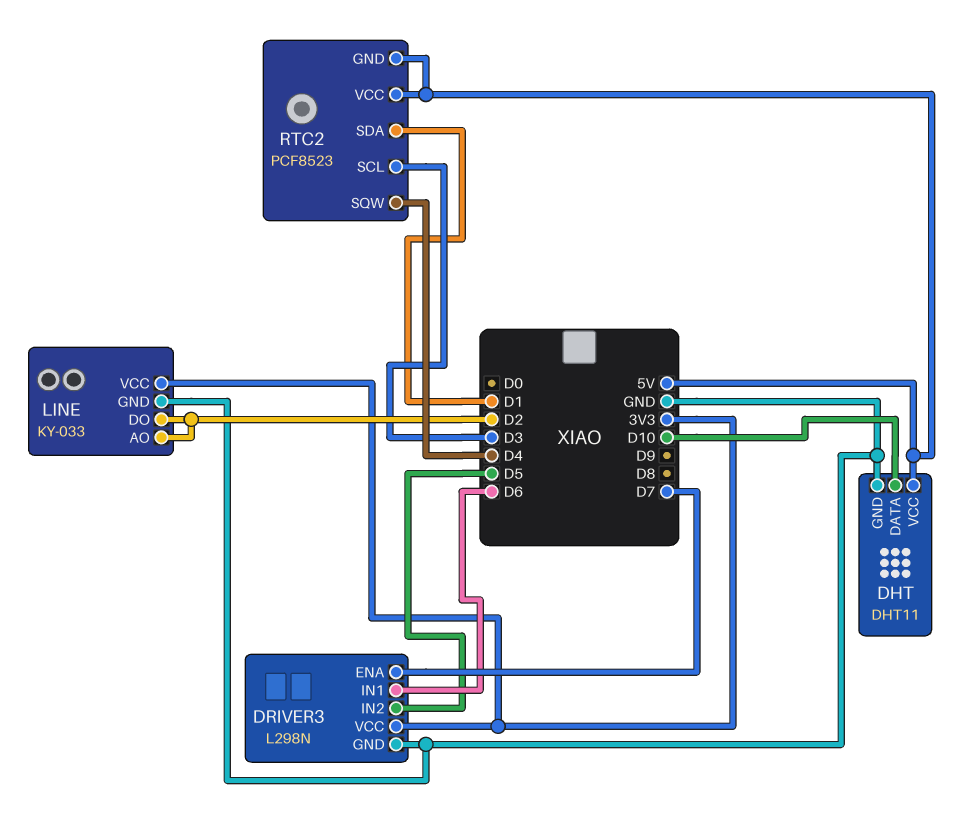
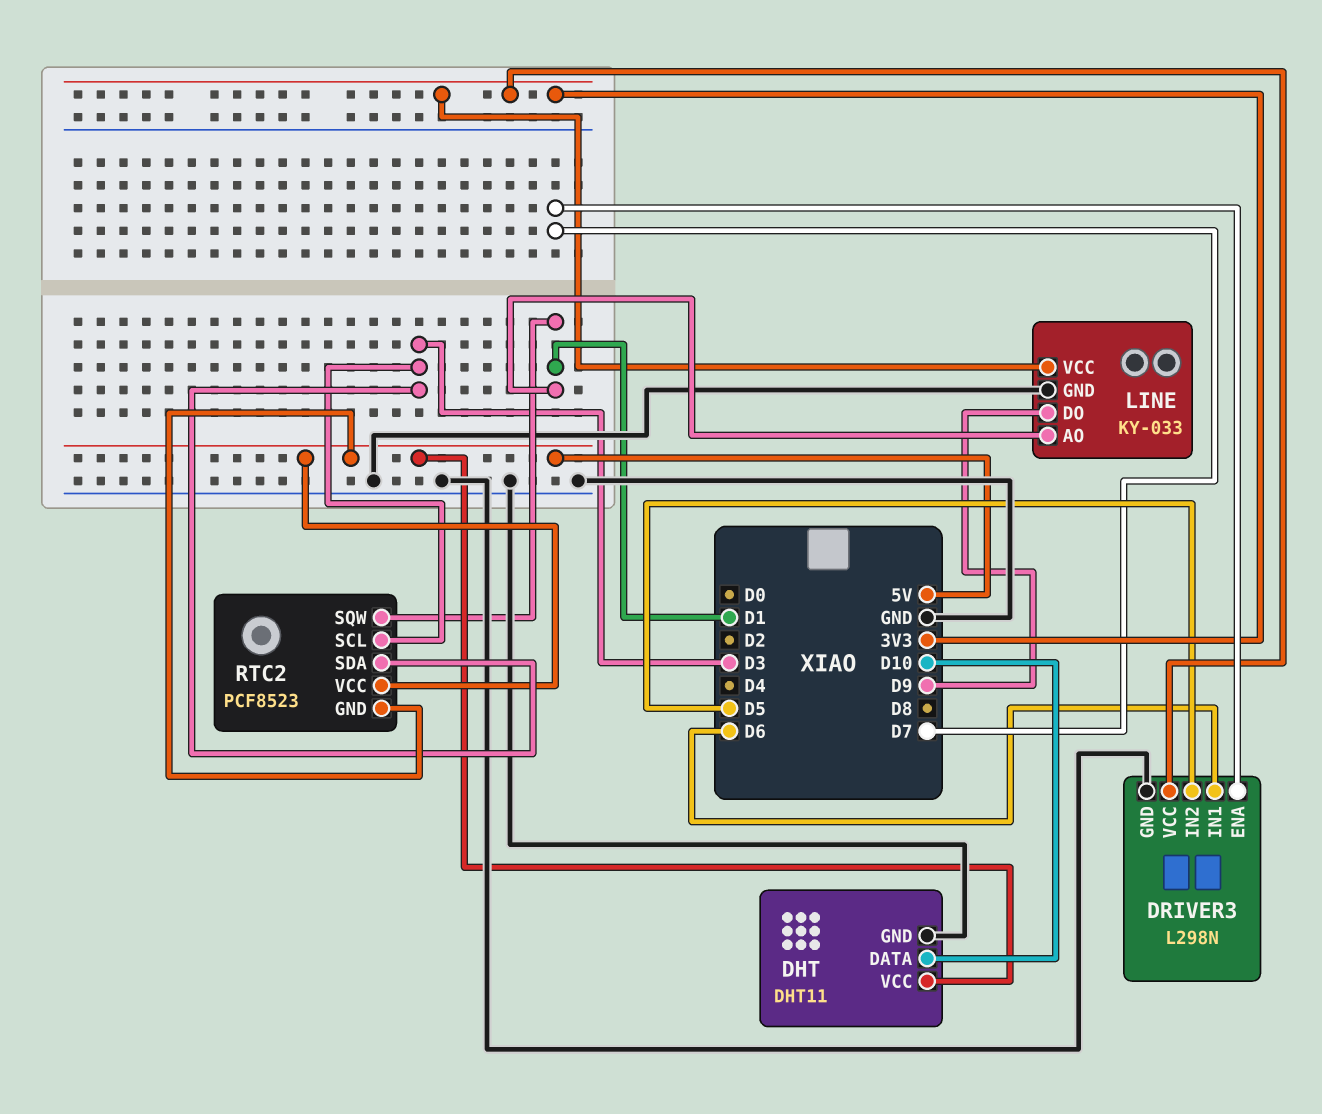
LINE pin AO: D2 -> D1
LINE pin DO: D2 -> D9
RTC2 pin SDA: D1 -> D3
RTC2 pin SQW: D4 -> D1

